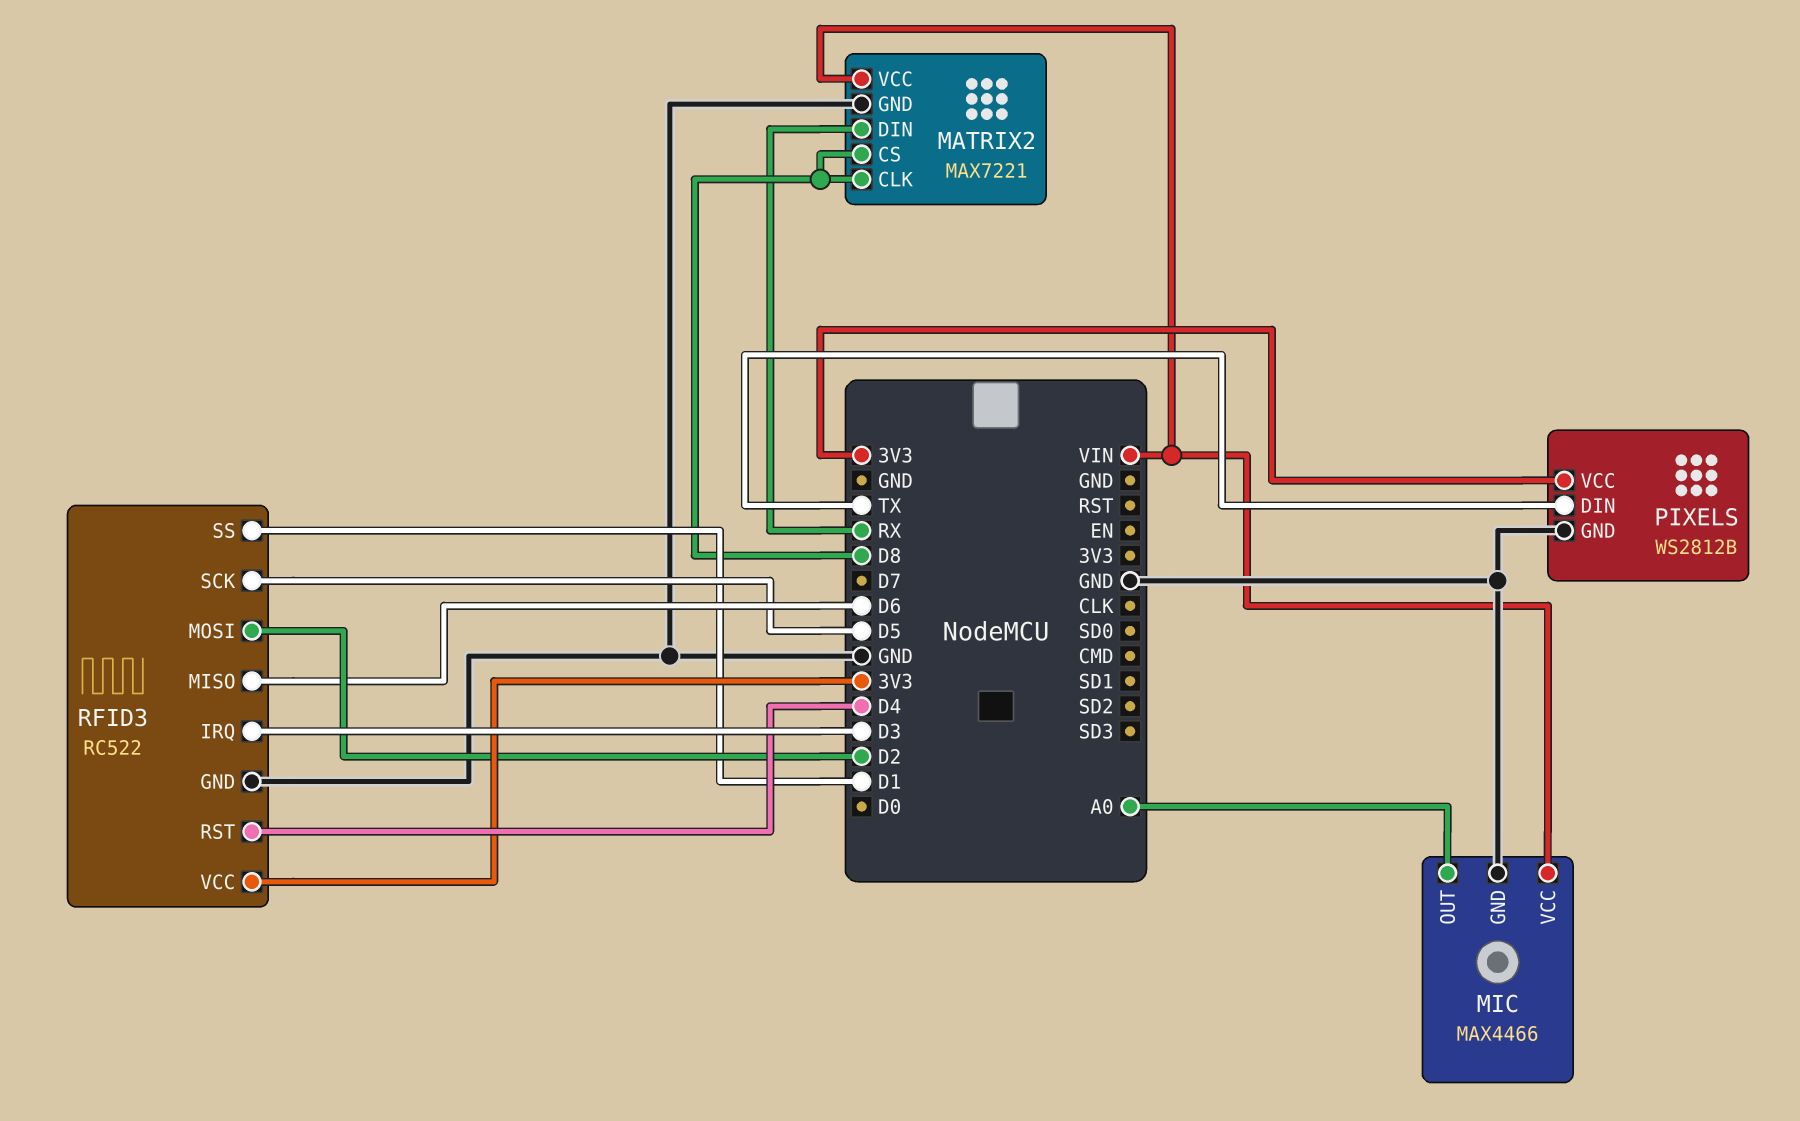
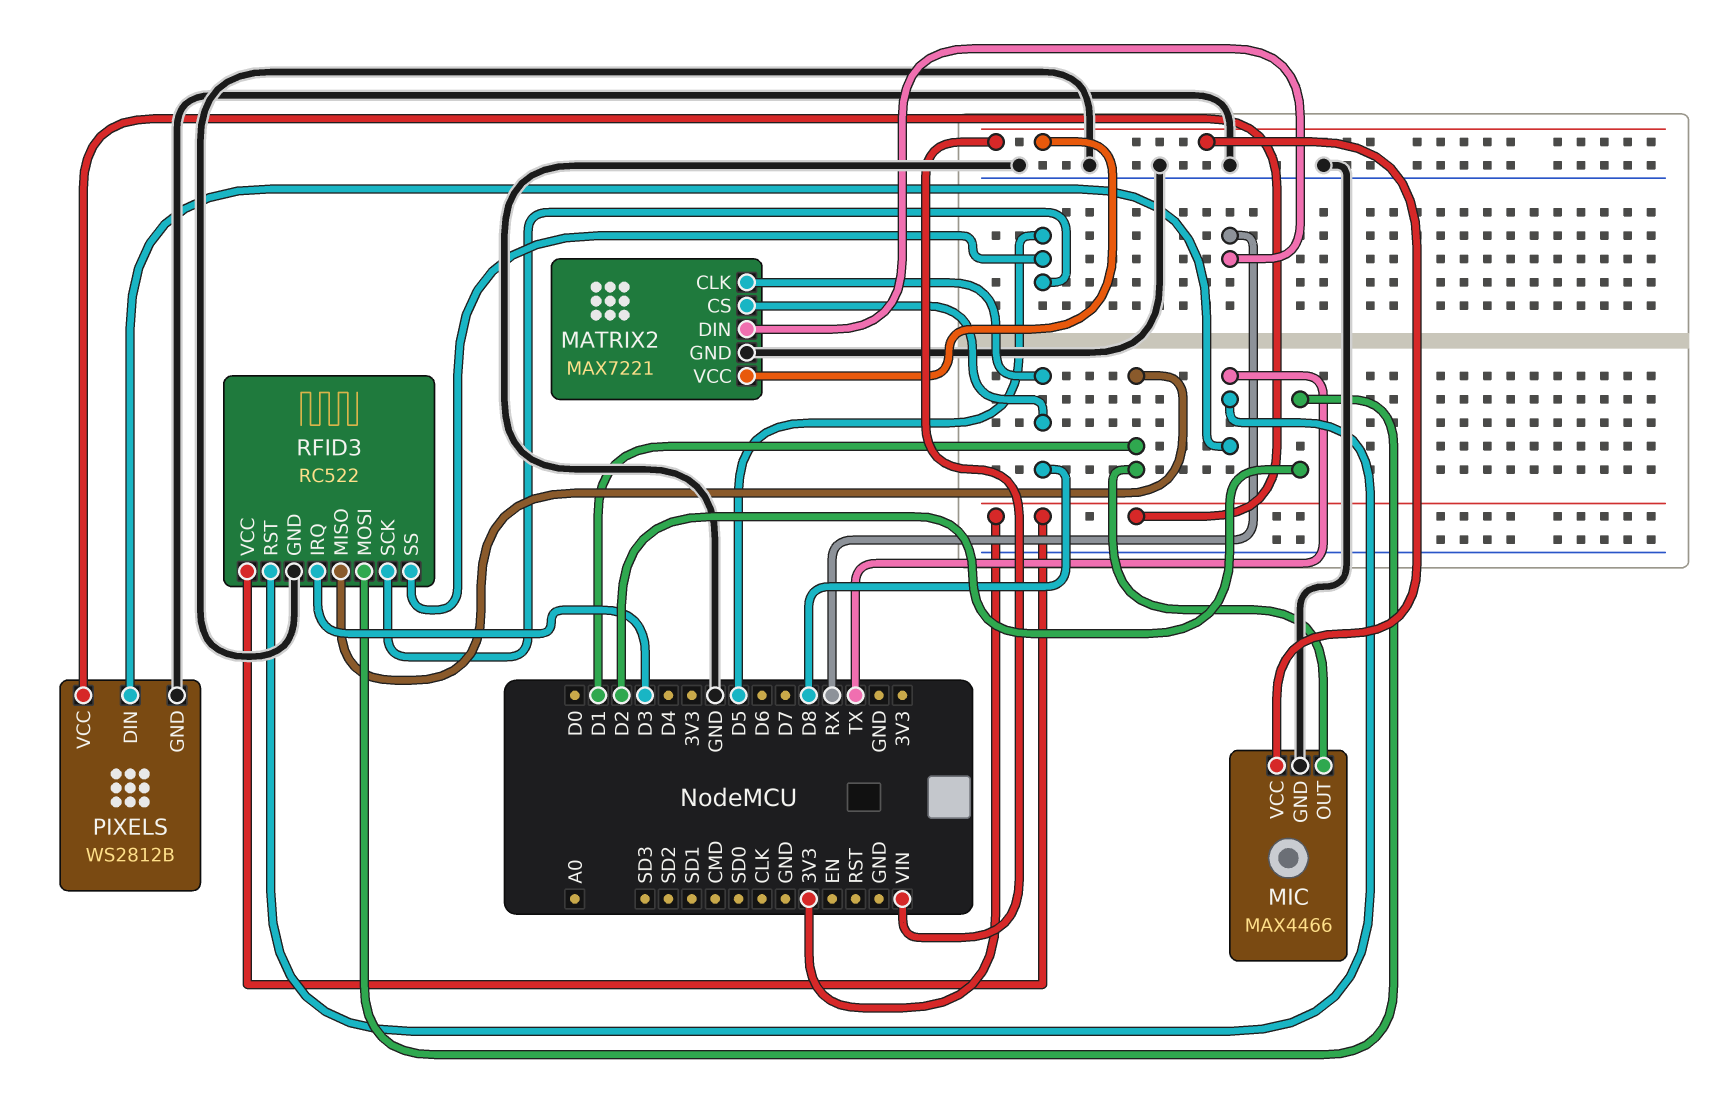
MIC pin OUT: A0 -> D1
RFID3 pin MISO: D6 -> D1
RFID3 pin RST: D4 -> TX
RFID3 pin SS: D1 -> D5

